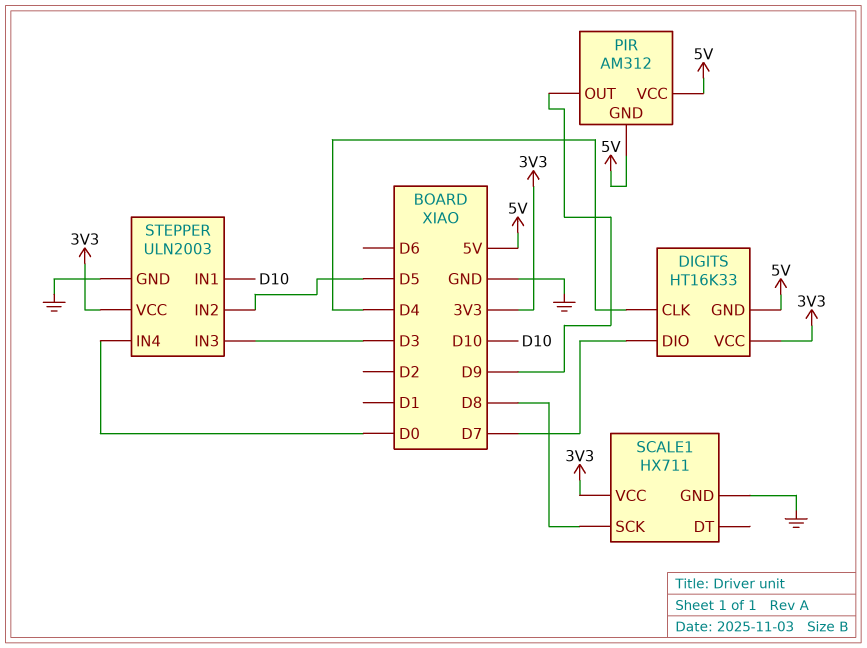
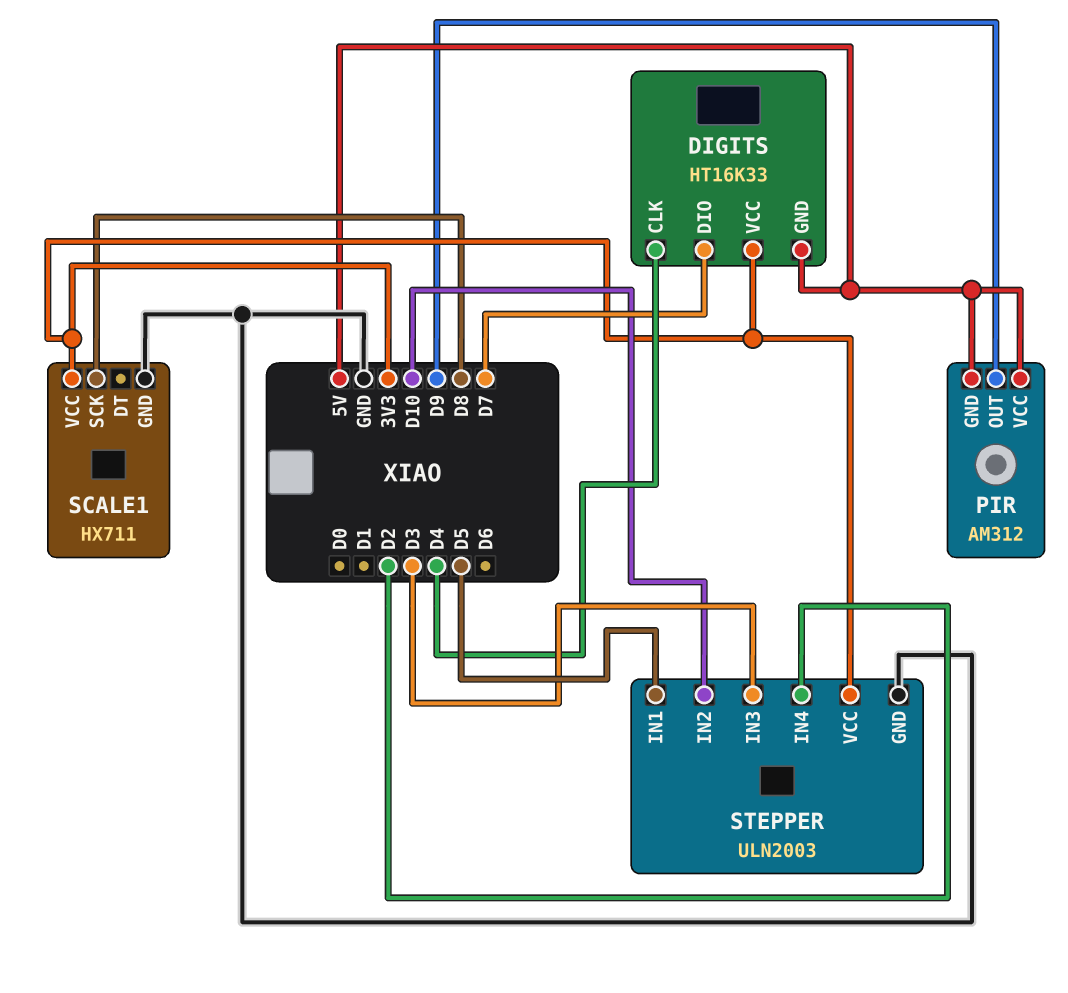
STEPPER pin IN1: D10 -> D5
STEPPER pin IN2: D5 -> D10
STEPPER pin IN4: D0 -> D2

